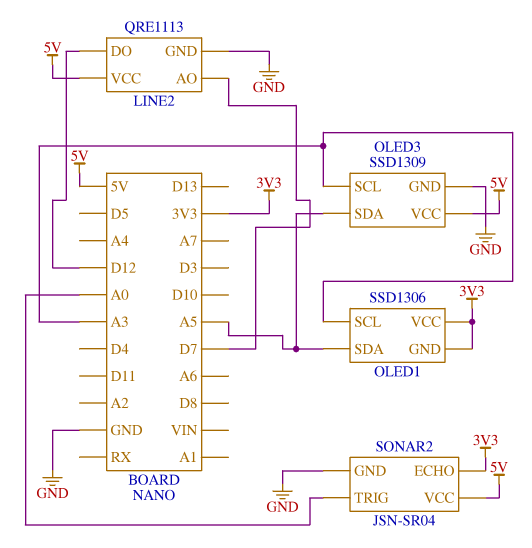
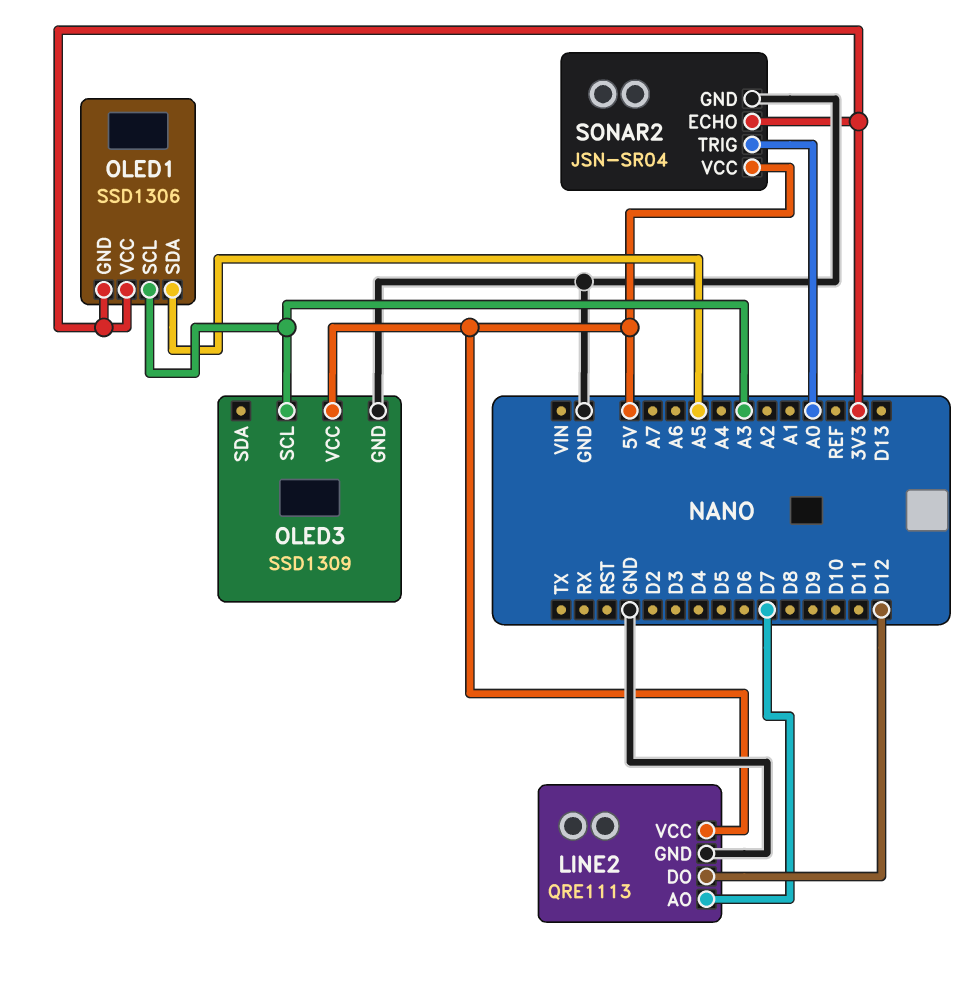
OLED3 pin SDA: A5 -> none

